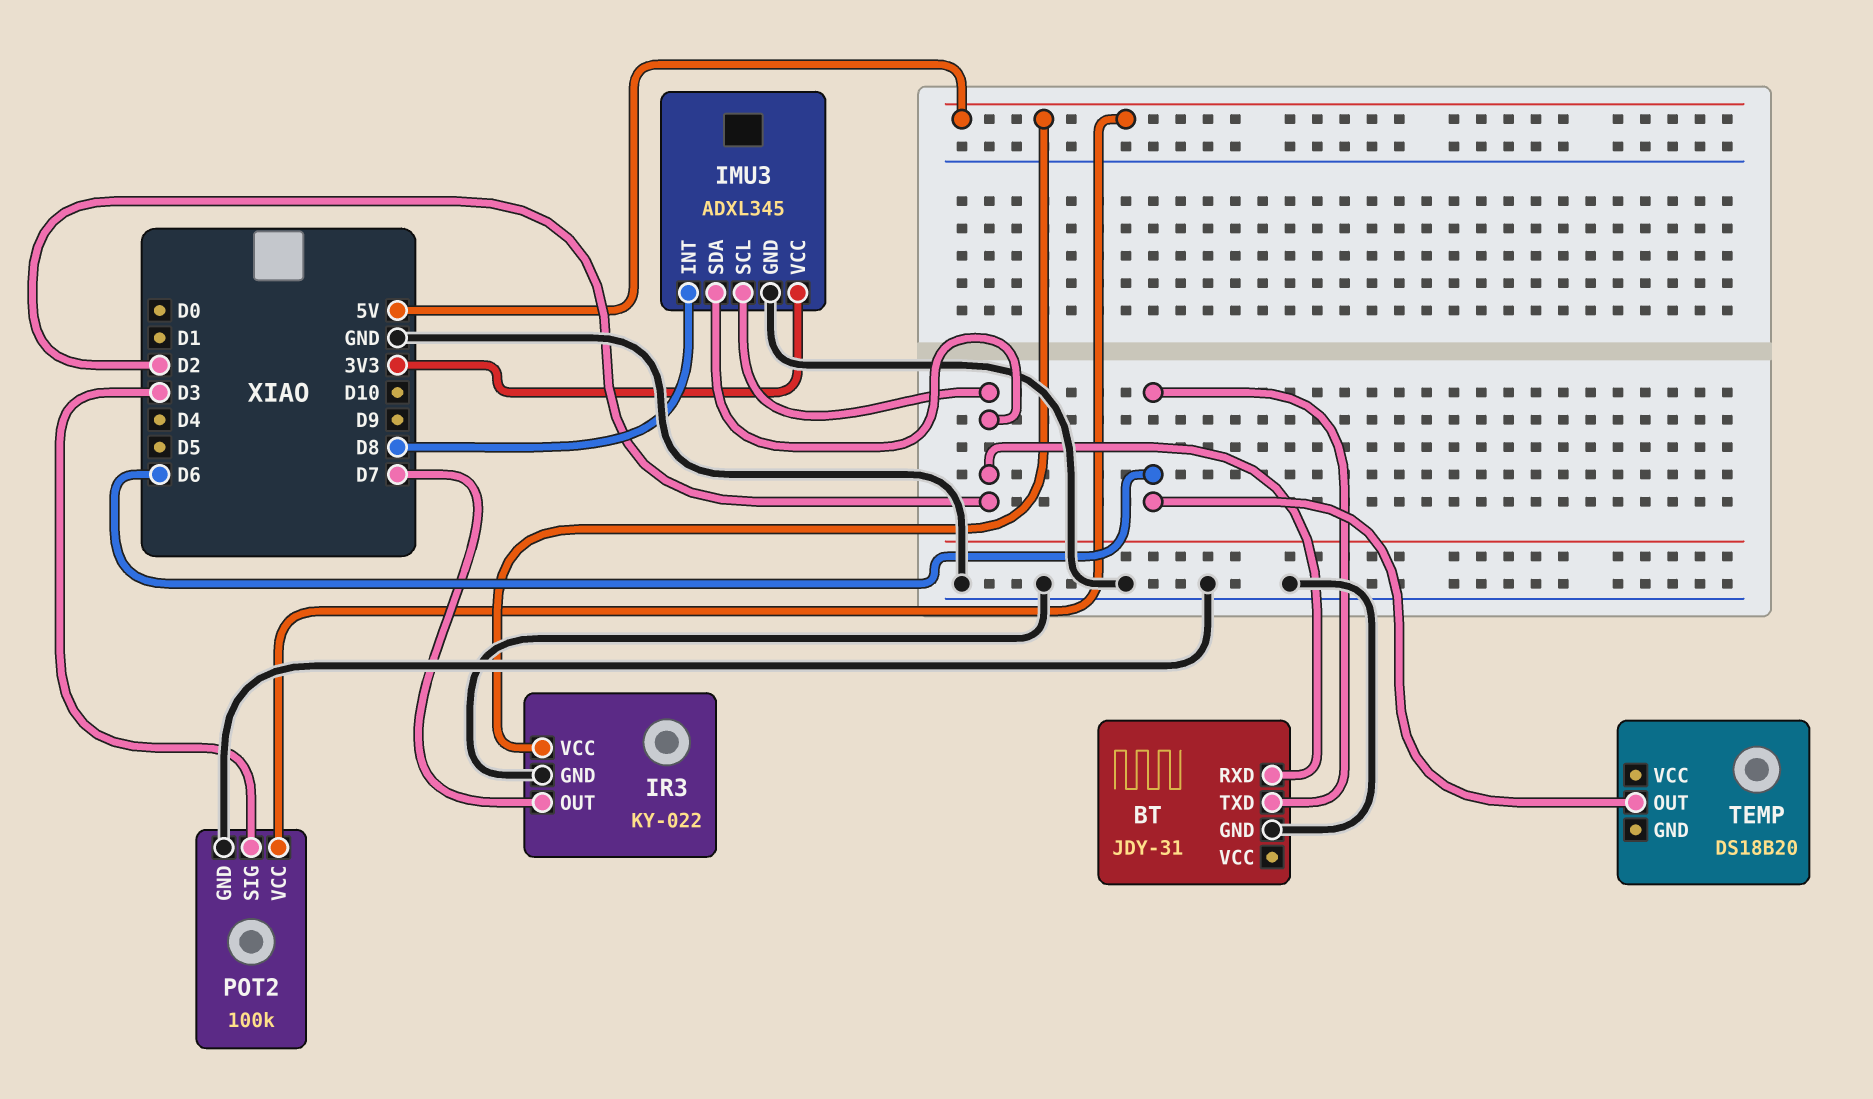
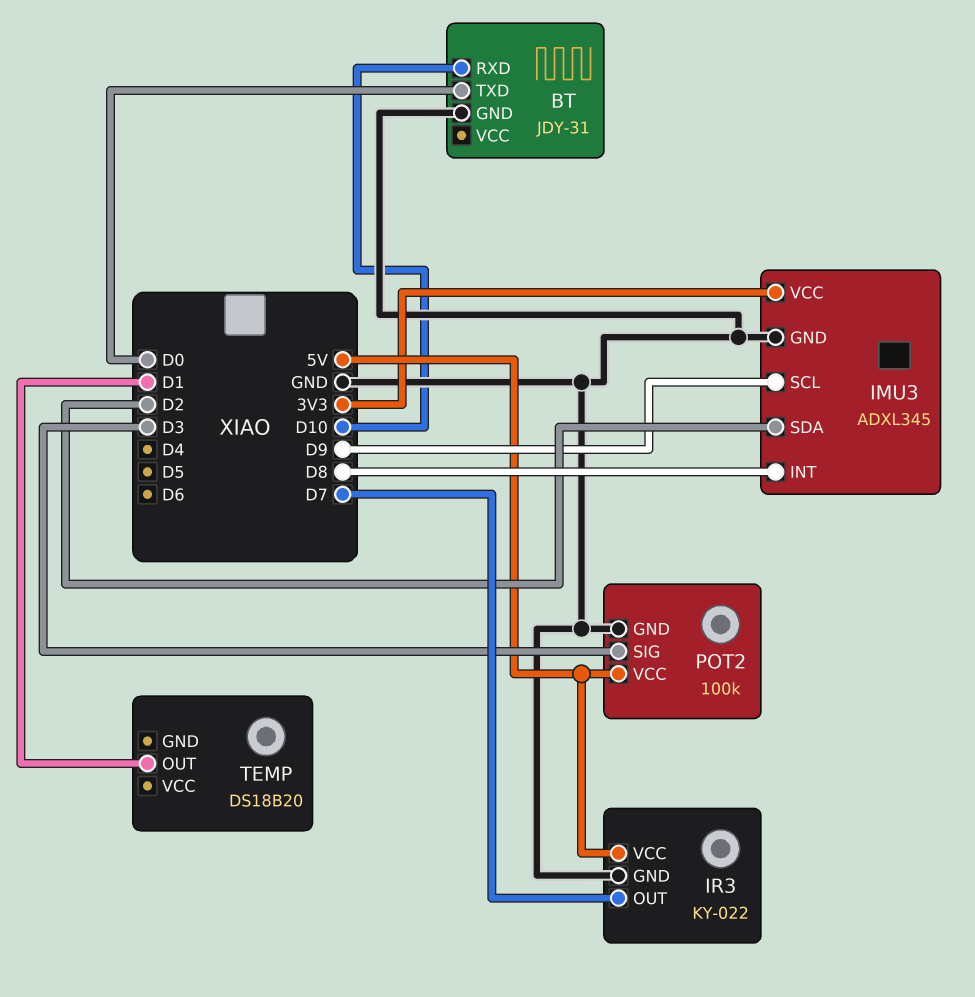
BT pin RXD: D2 -> D10
BT pin TXD: D6 -> D0
IMU3 pin SCL: D2 -> D9
TEMP pin OUT: D6 -> D1

